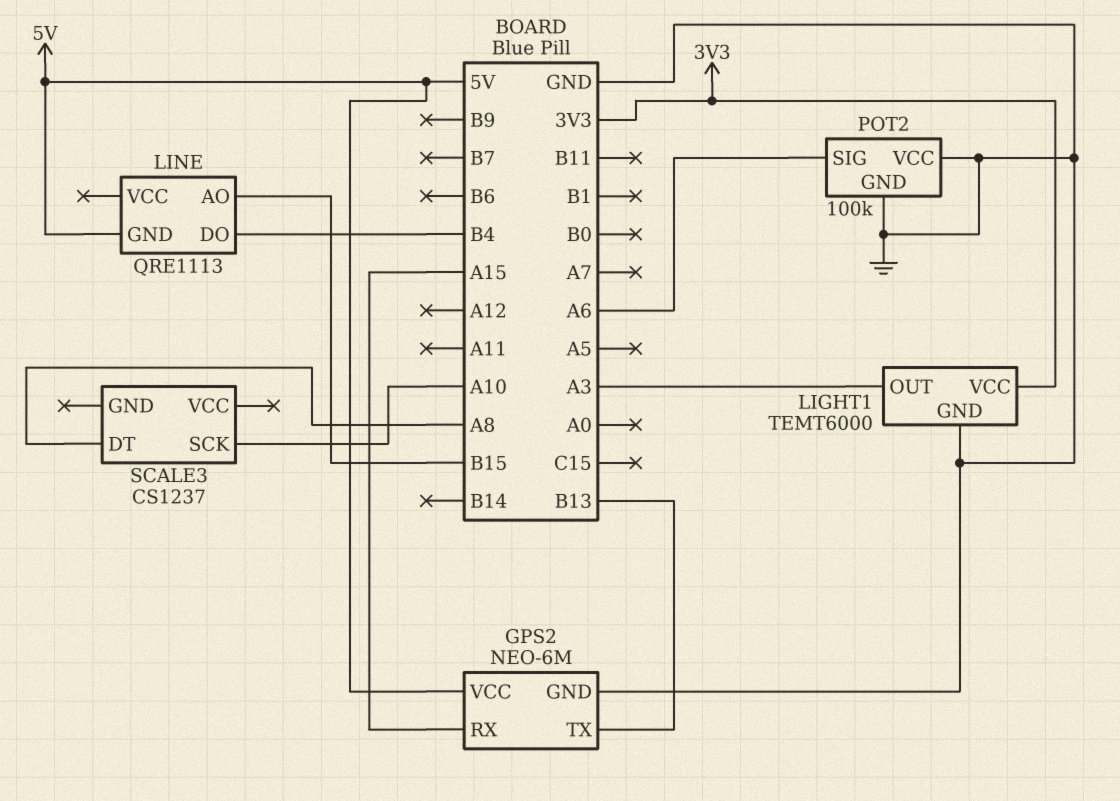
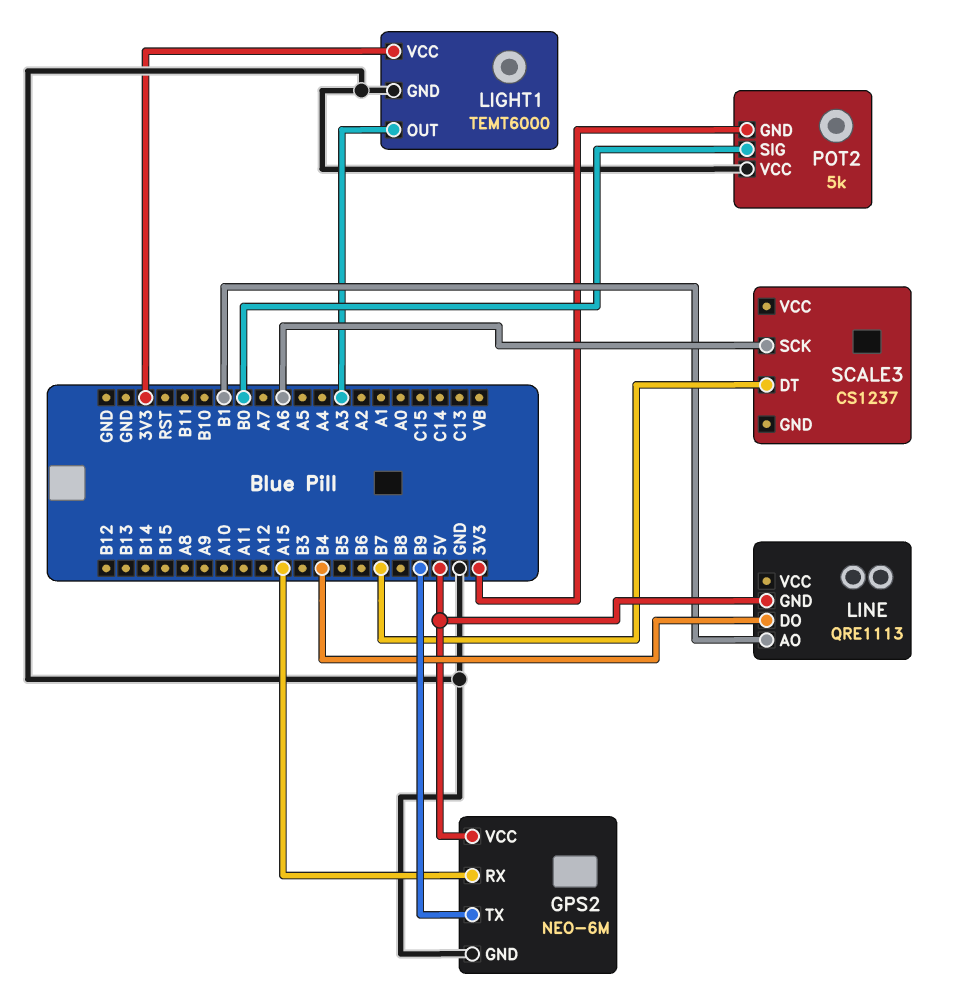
GPS2 pin TX: B13 -> B9
LINE pin AO: B15 -> B1
POT2: 100k -> 5k
POT2 pin GND: GND -> 3V3
POT2 pin SIG: A6 -> B0
SCALE3 pin DT: A8 -> B7
SCALE3 pin SCK: A10 -> A6

